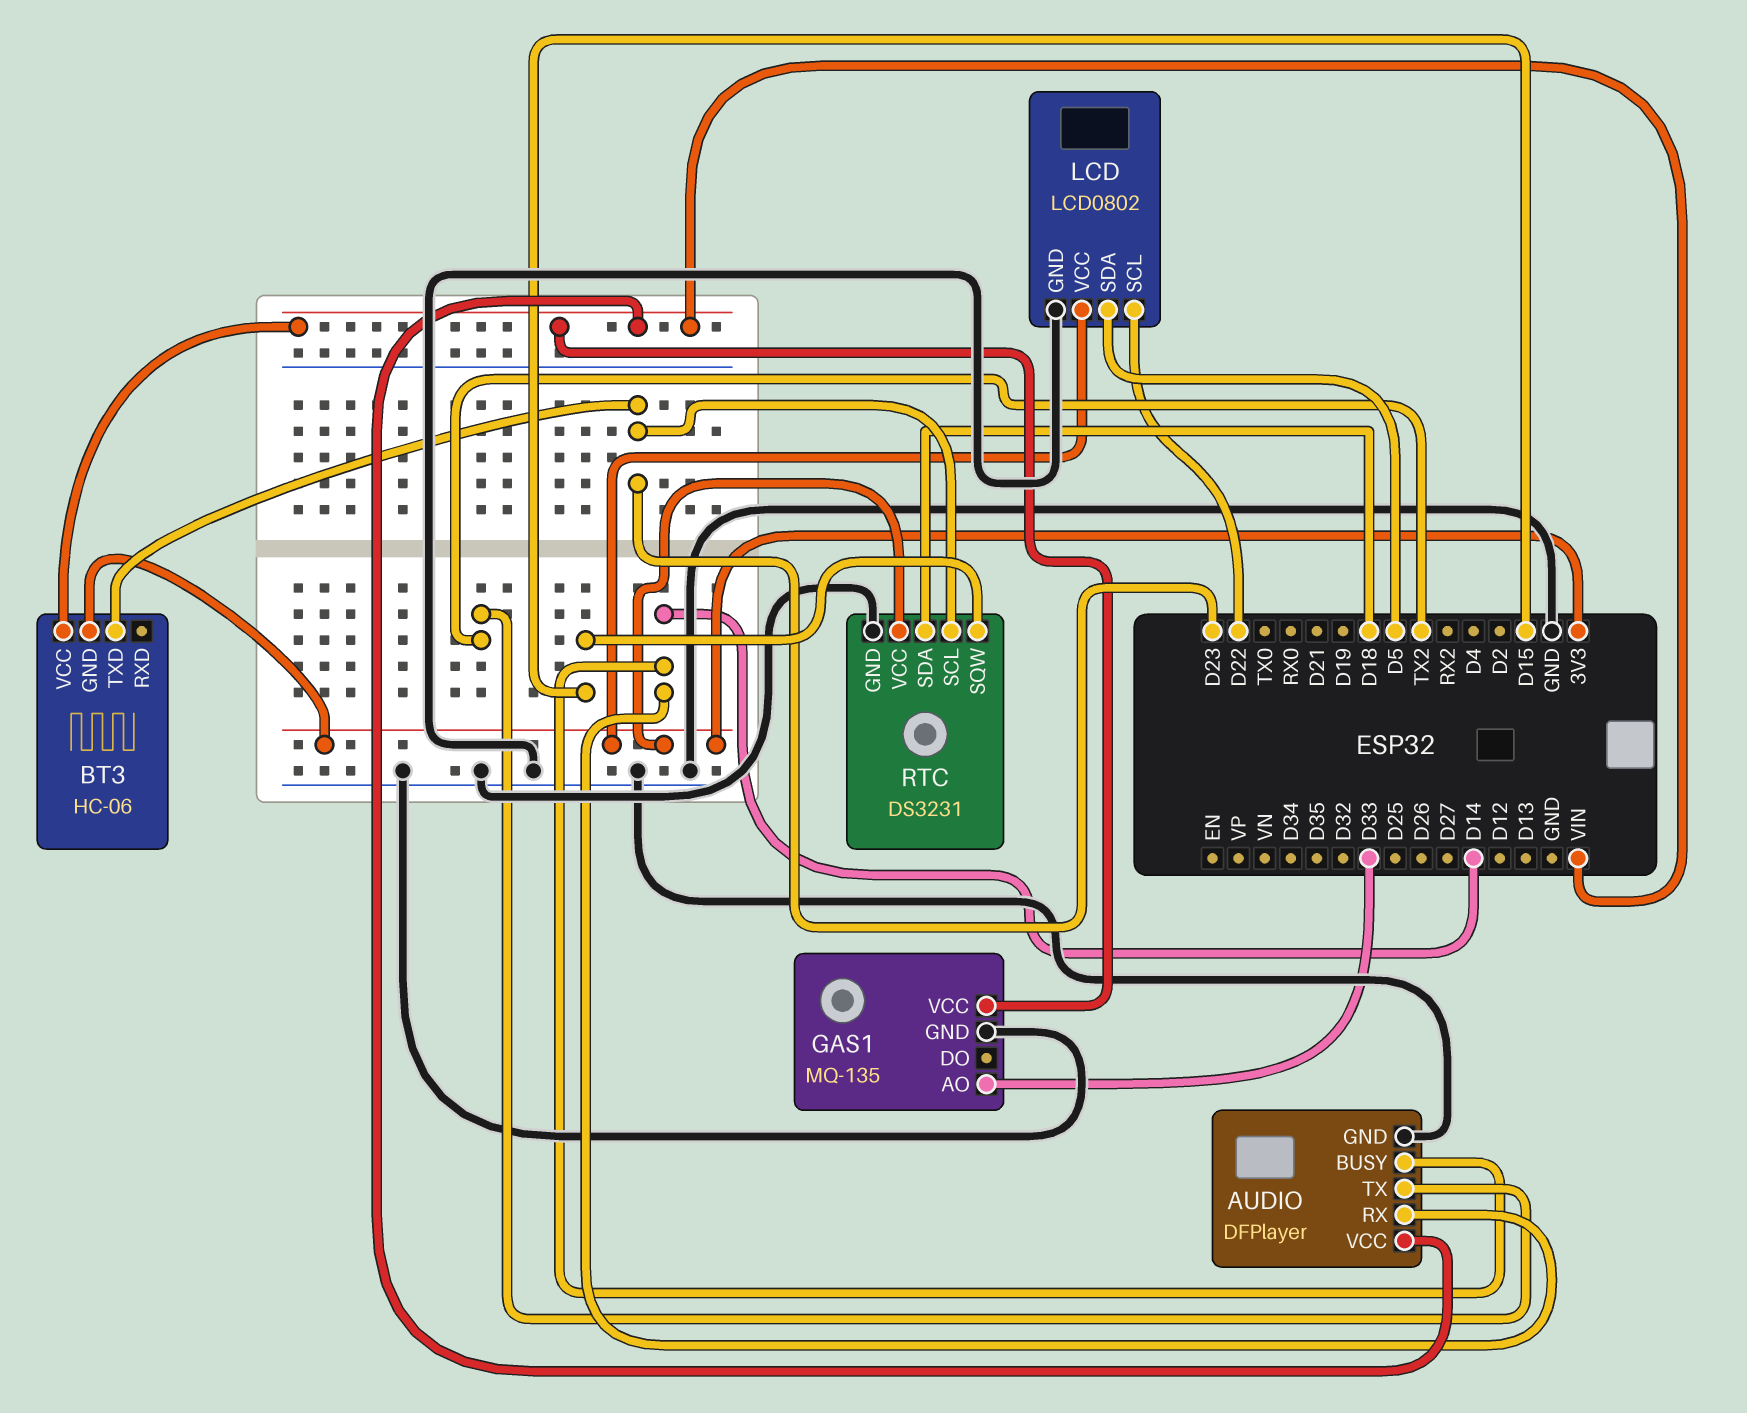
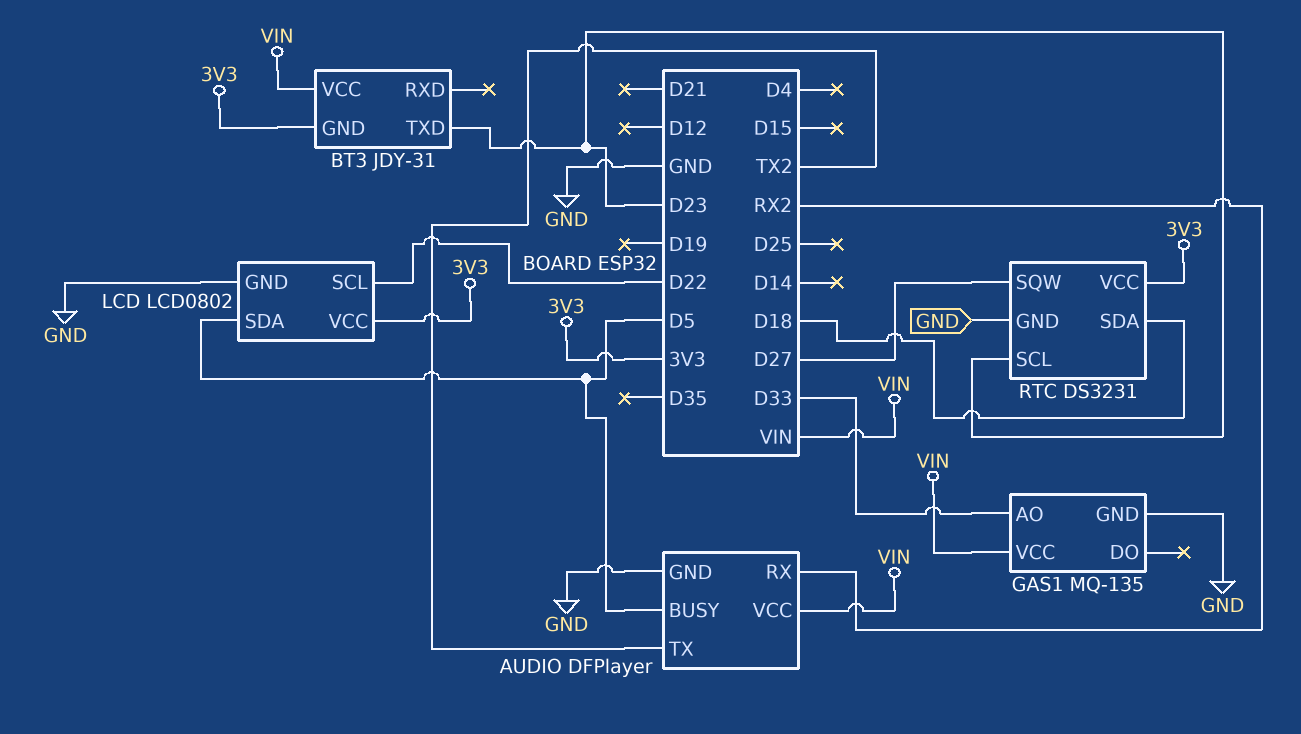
AUDIO pin BUSY: D14 -> D5
AUDIO pin RX: D14 -> RX2
BT3: HC-06 -> JDY-31
RTC pin SQW: D15 -> D27

